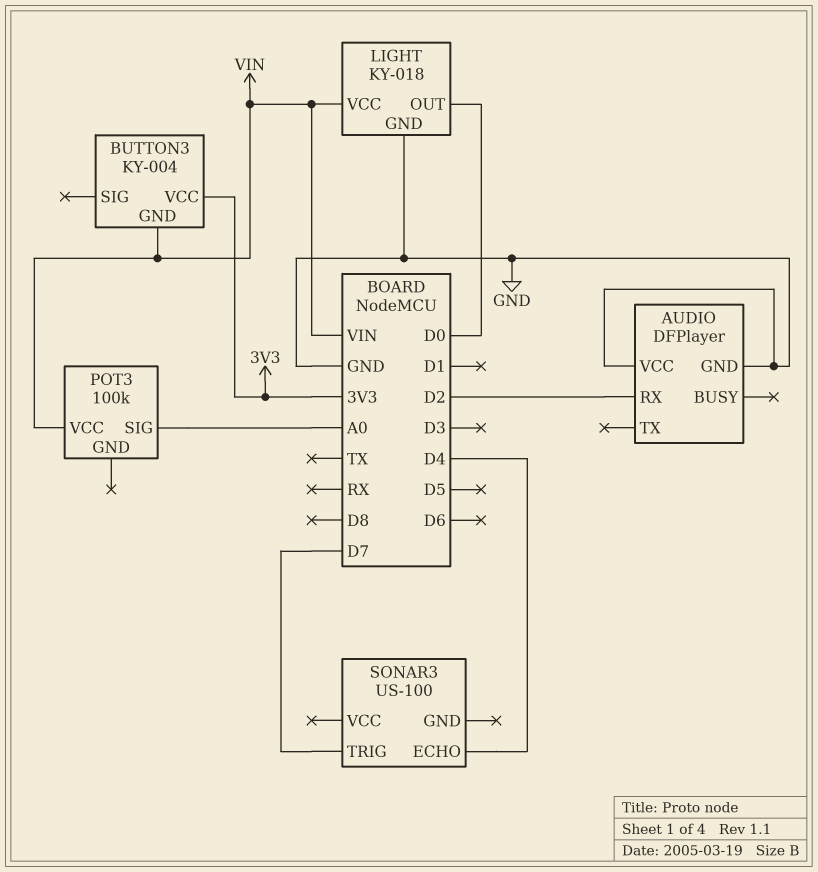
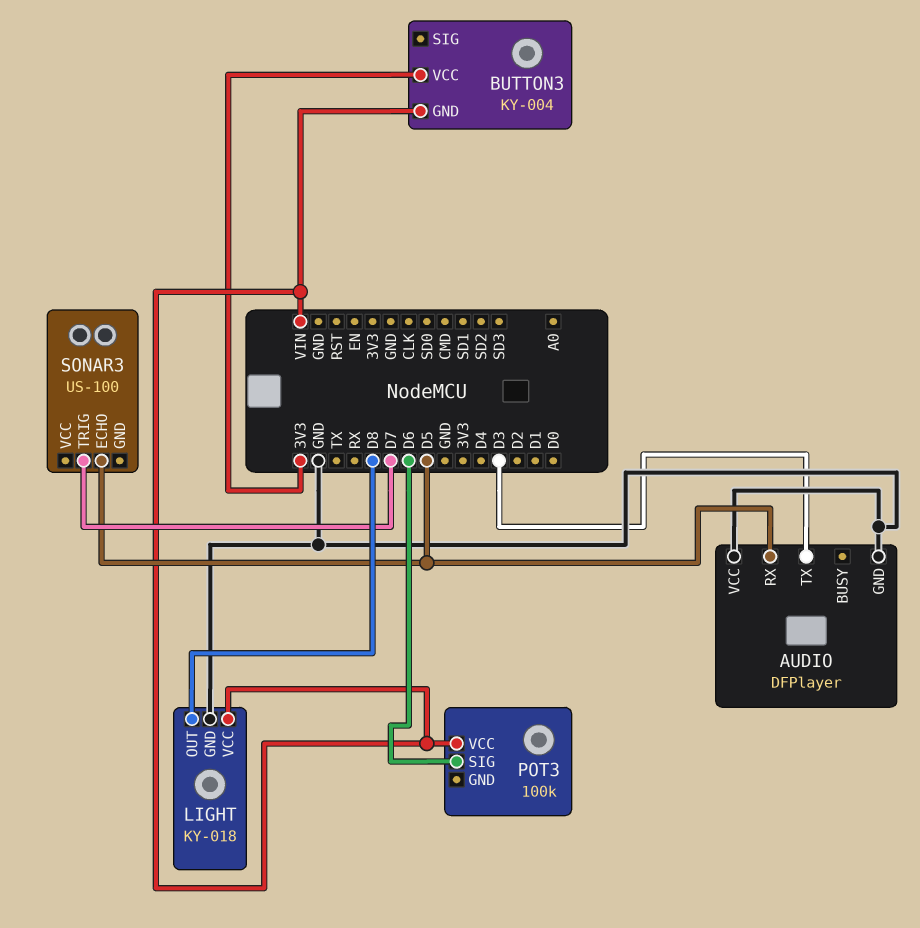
AUDIO pin RX: D2 -> D5
AUDIO pin TX: none -> D3
LIGHT pin OUT: D0 -> D8
POT3 pin SIG: A0 -> D6
SONAR3 pin ECHO: D4 -> D5

